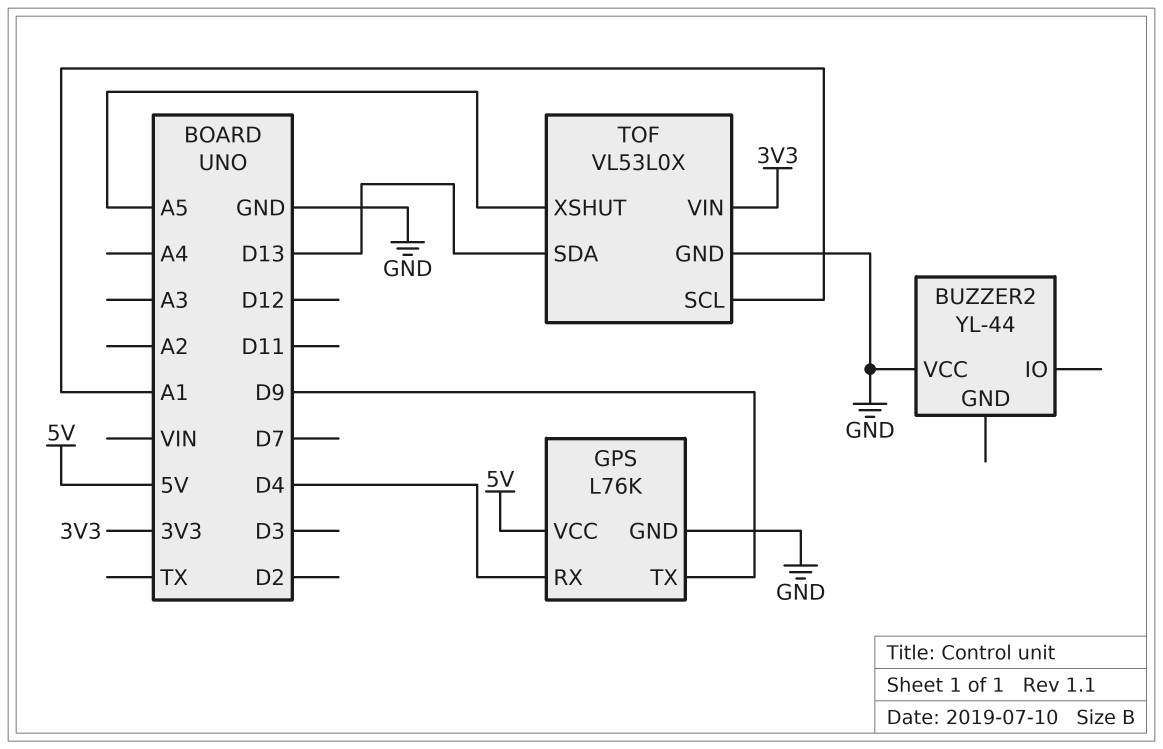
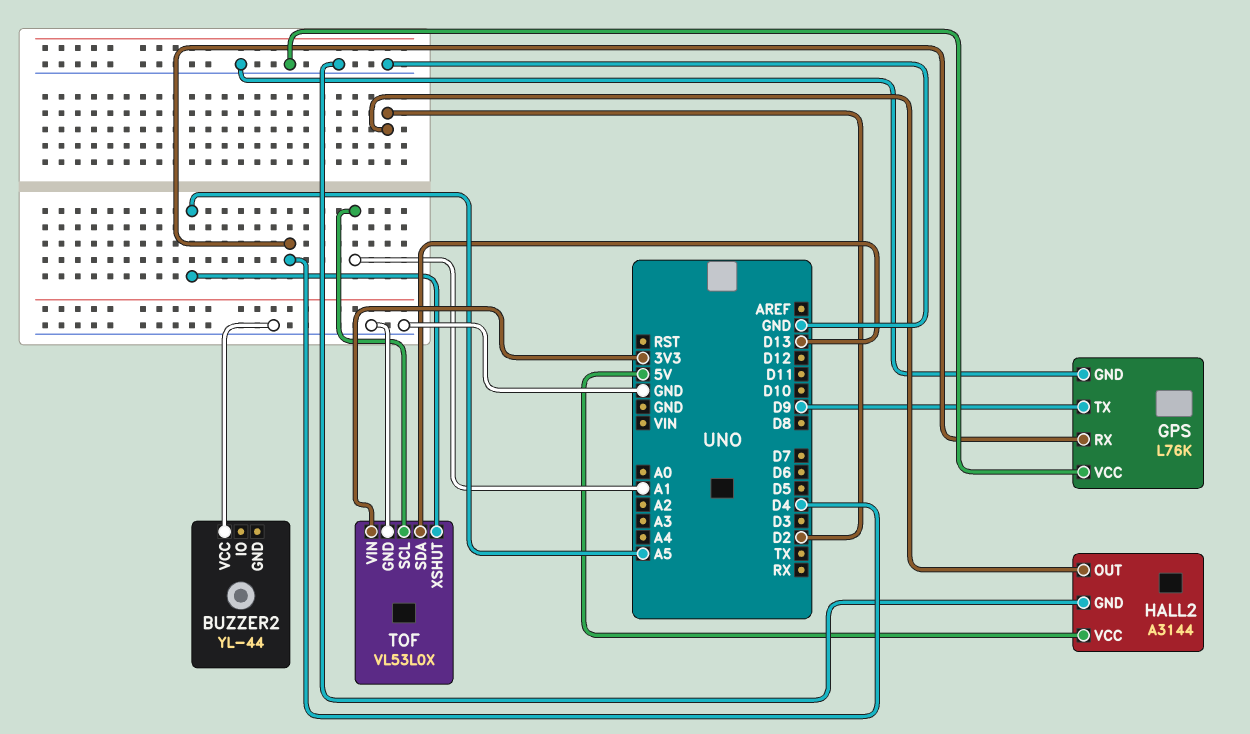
GPS pin VCC: 5V -> GND
HALL2: none -> A3144
HALL2 pin GND: none -> GND
HALL2 pin OUT: none -> D2
HALL2 pin VCC: none -> 5V

